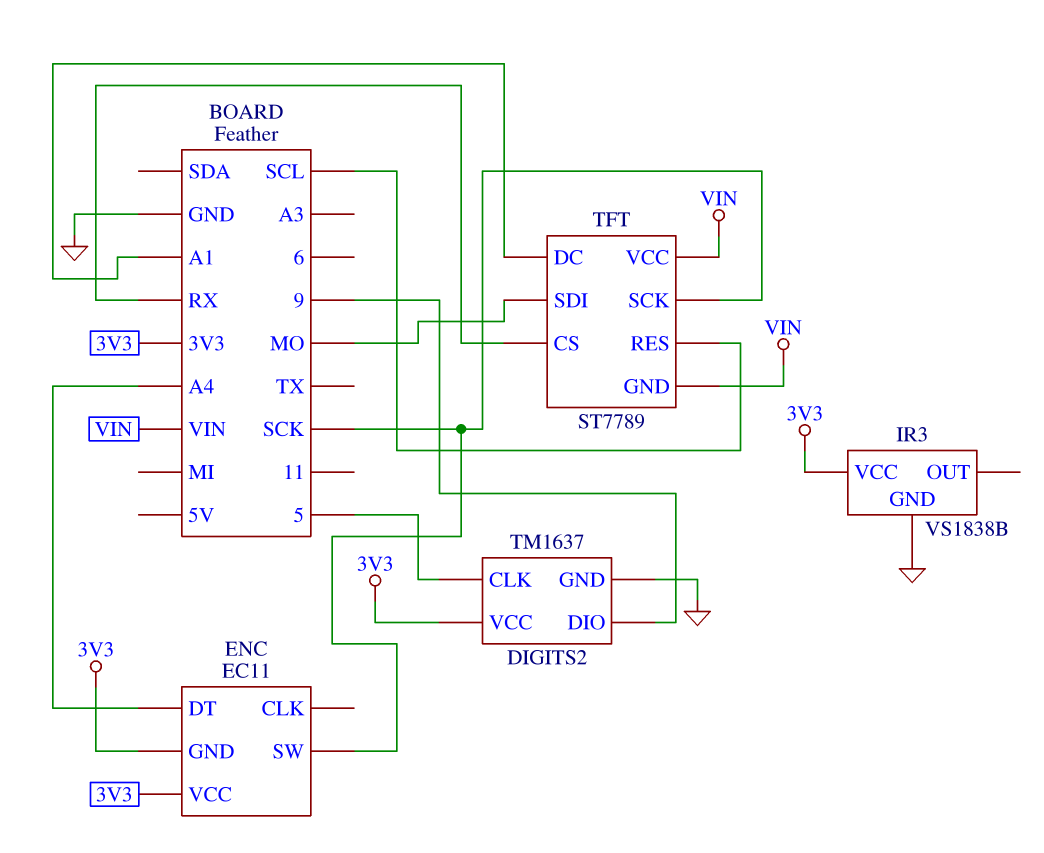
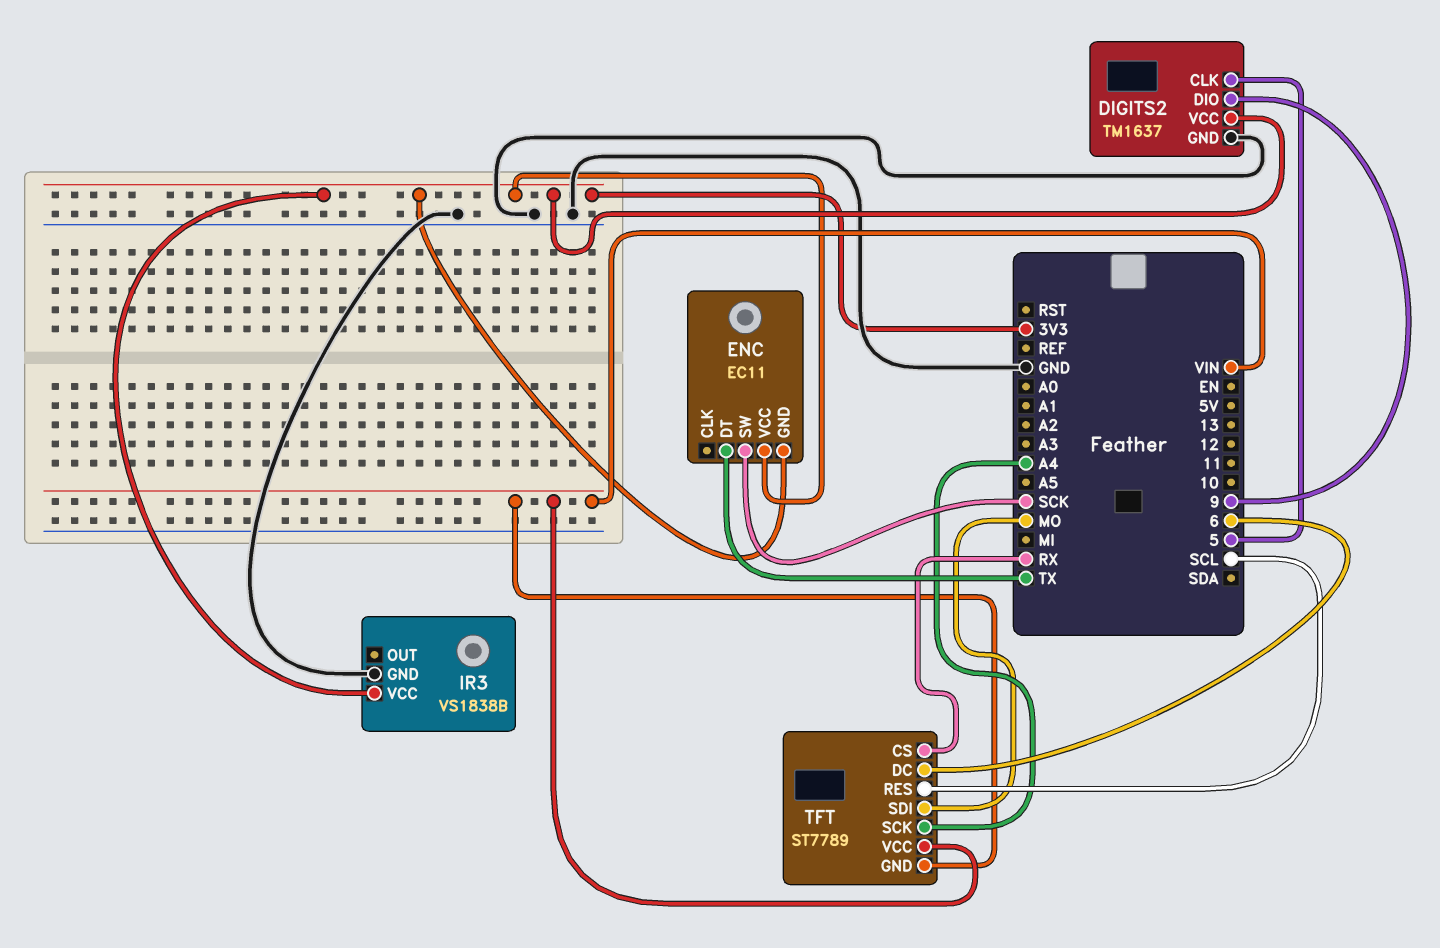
ENC pin DT: A4 -> TX
TFT pin DC: A1 -> 6
TFT pin SCK: SCK -> A4

